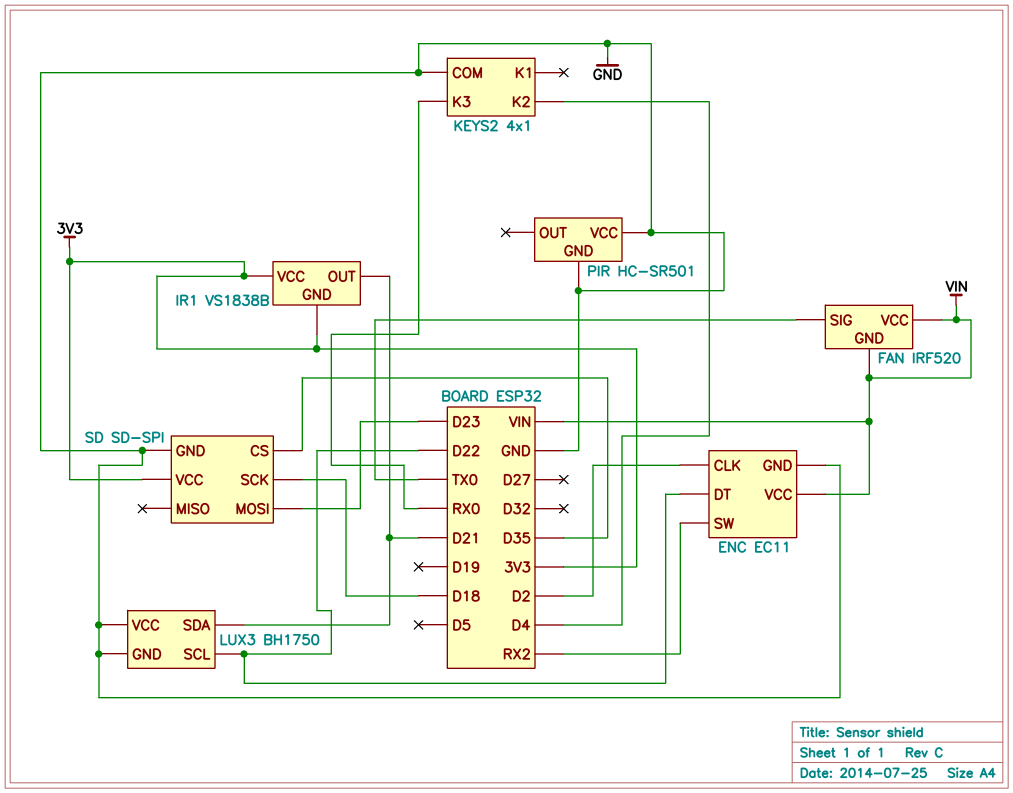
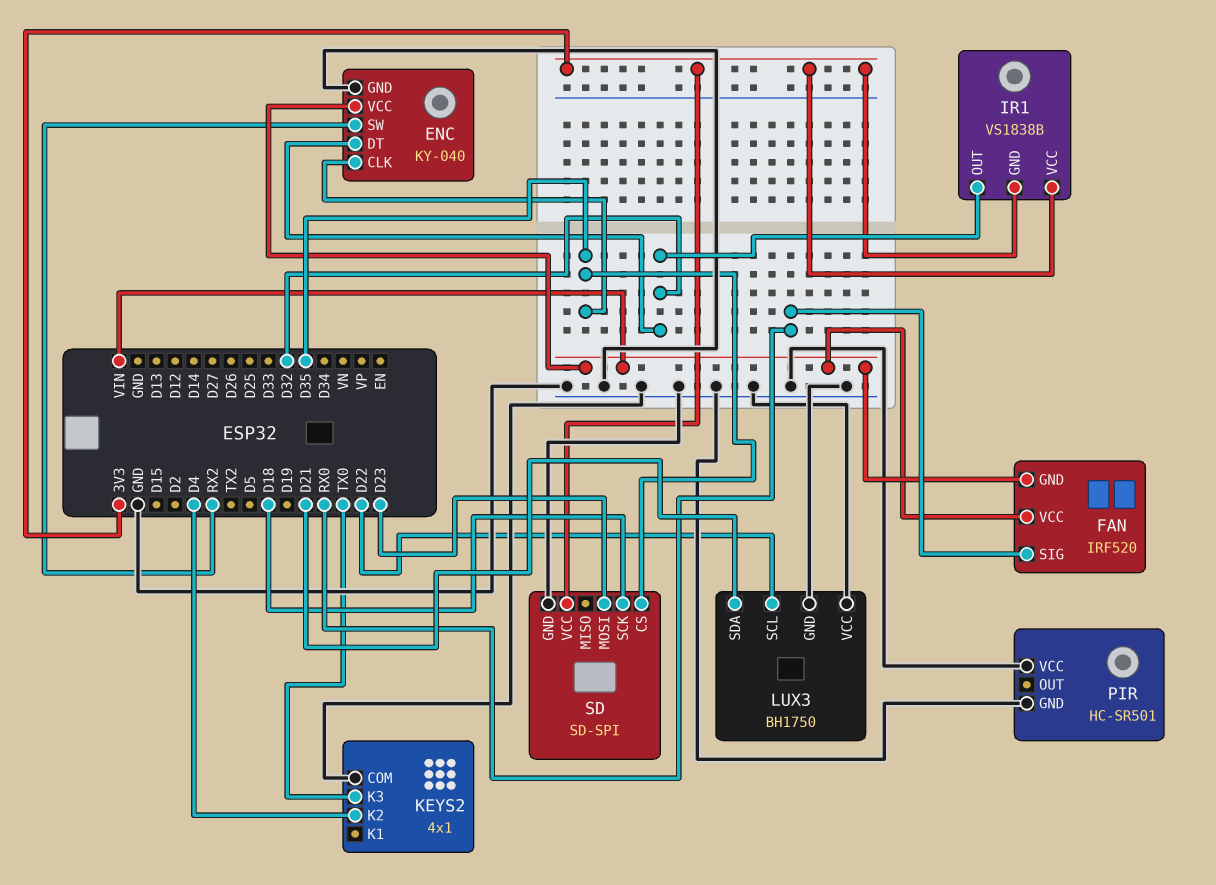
ENC: EC11 -> KY-040
ENC pin CLK: D2 -> D35
ENC pin DT: D22 -> D32
FAN pin SIG: TX0 -> RX0
IR1 pin OUT: D21 -> D32
KEYS2 pin K3: RX0 -> TX0

